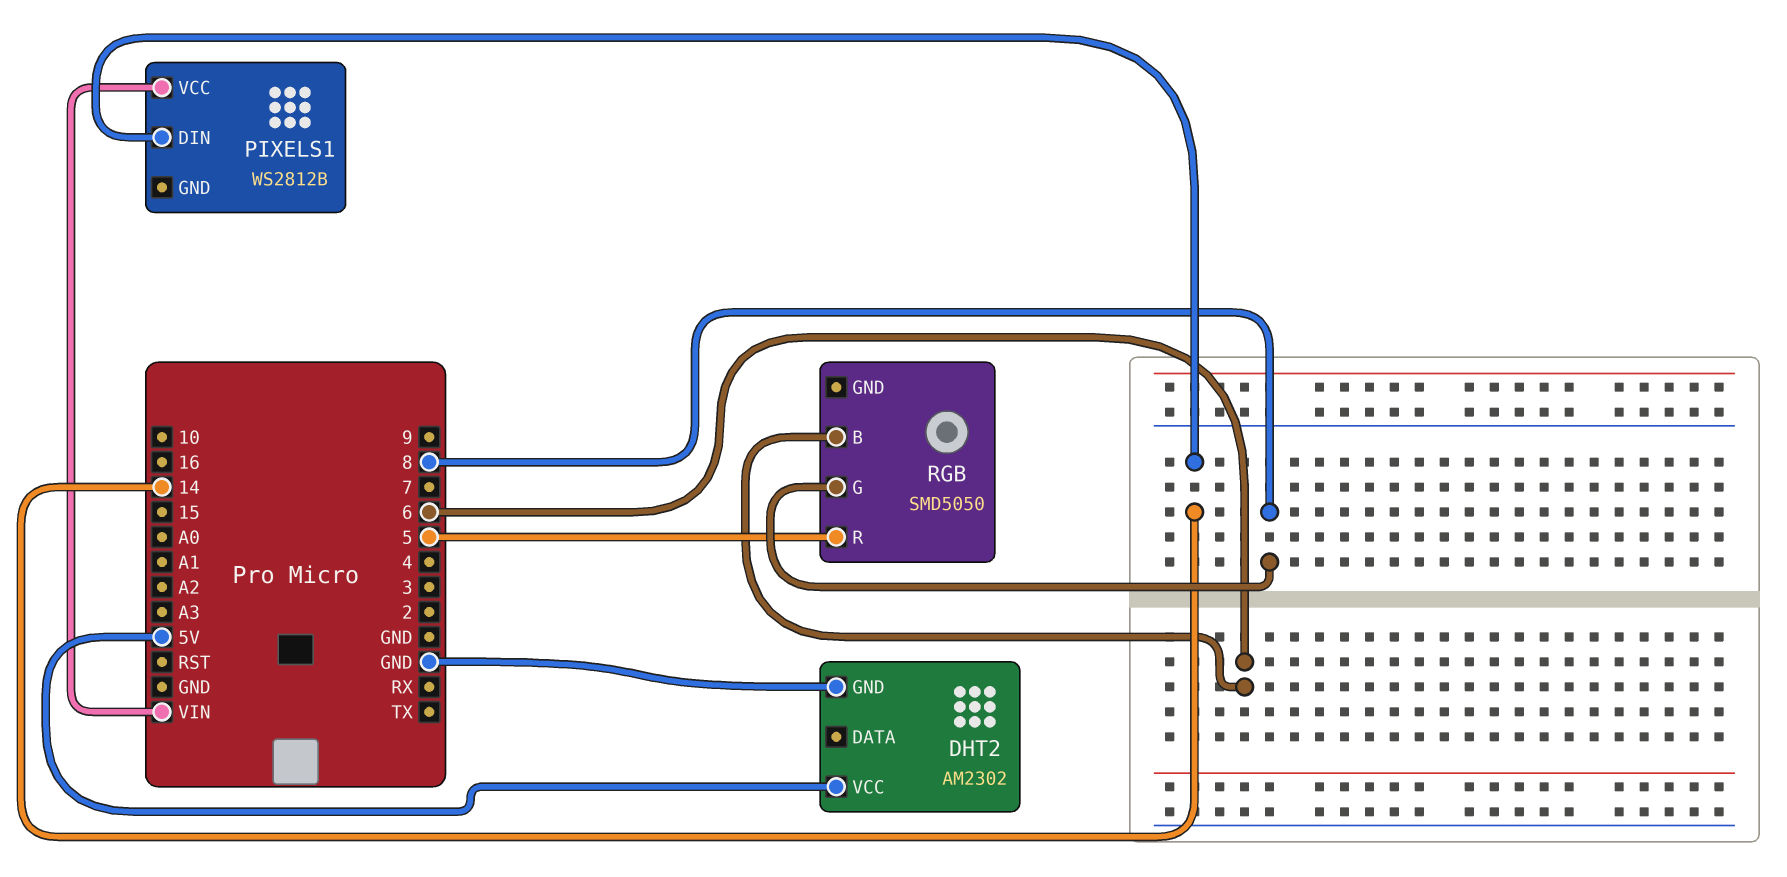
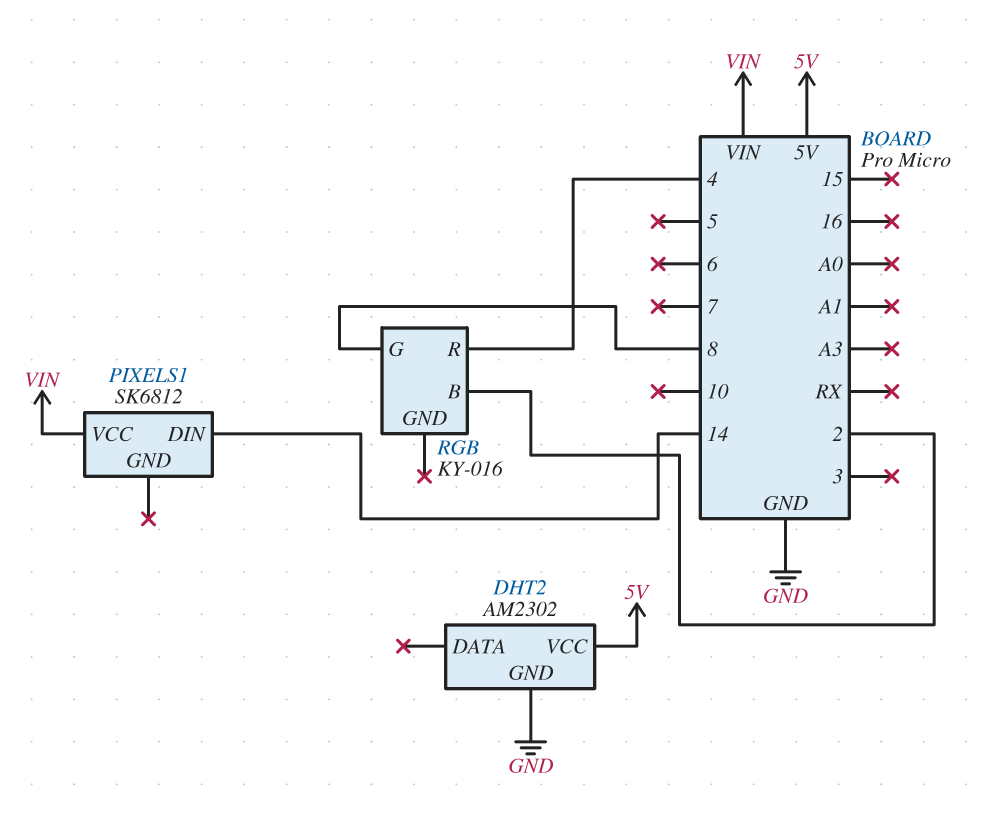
PIXELS1: WS2812B -> SK6812
RGB: SMD5050 -> KY-016
RGB pin B: 6 -> 2
RGB pin R: 5 -> 4

